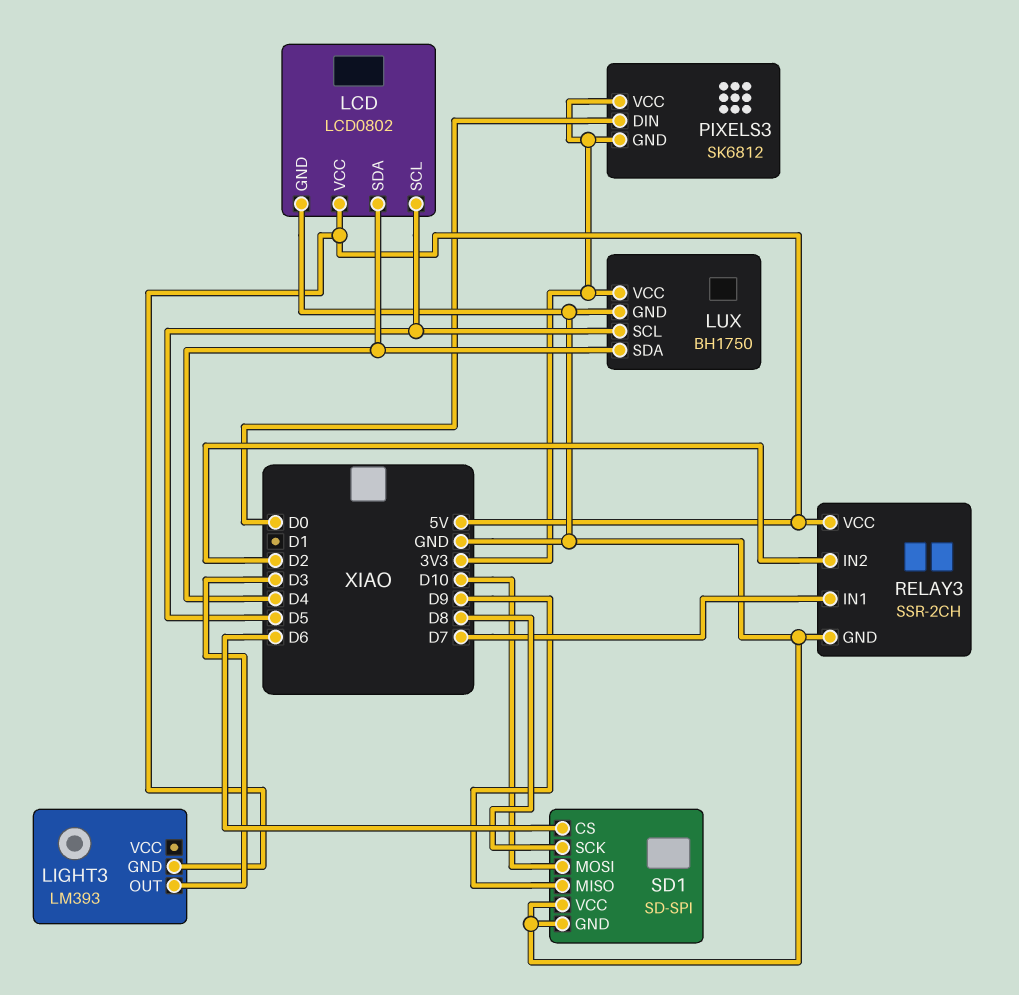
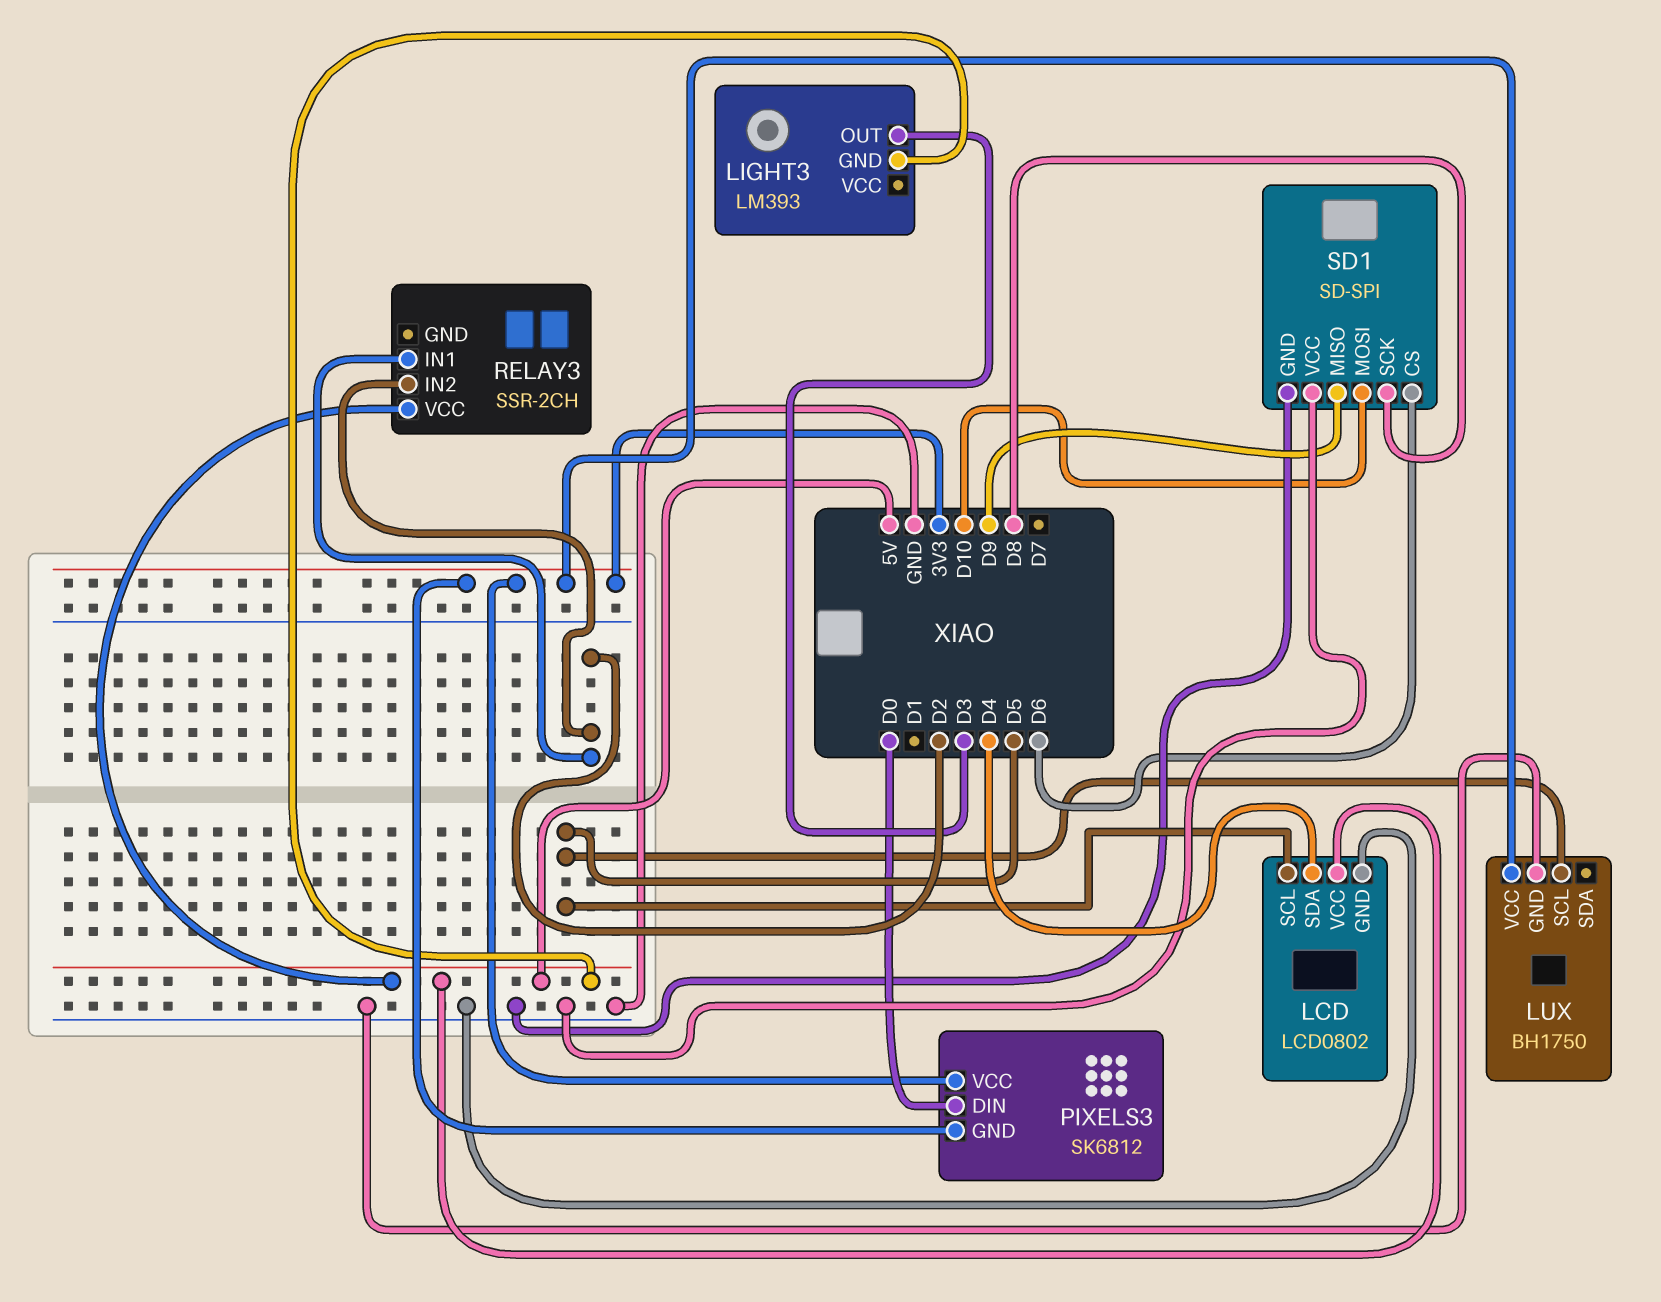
LUX pin SDA: D4 -> none
RELAY3 pin GND: GND -> none
RELAY3 pin IN1: D7 -> D2

